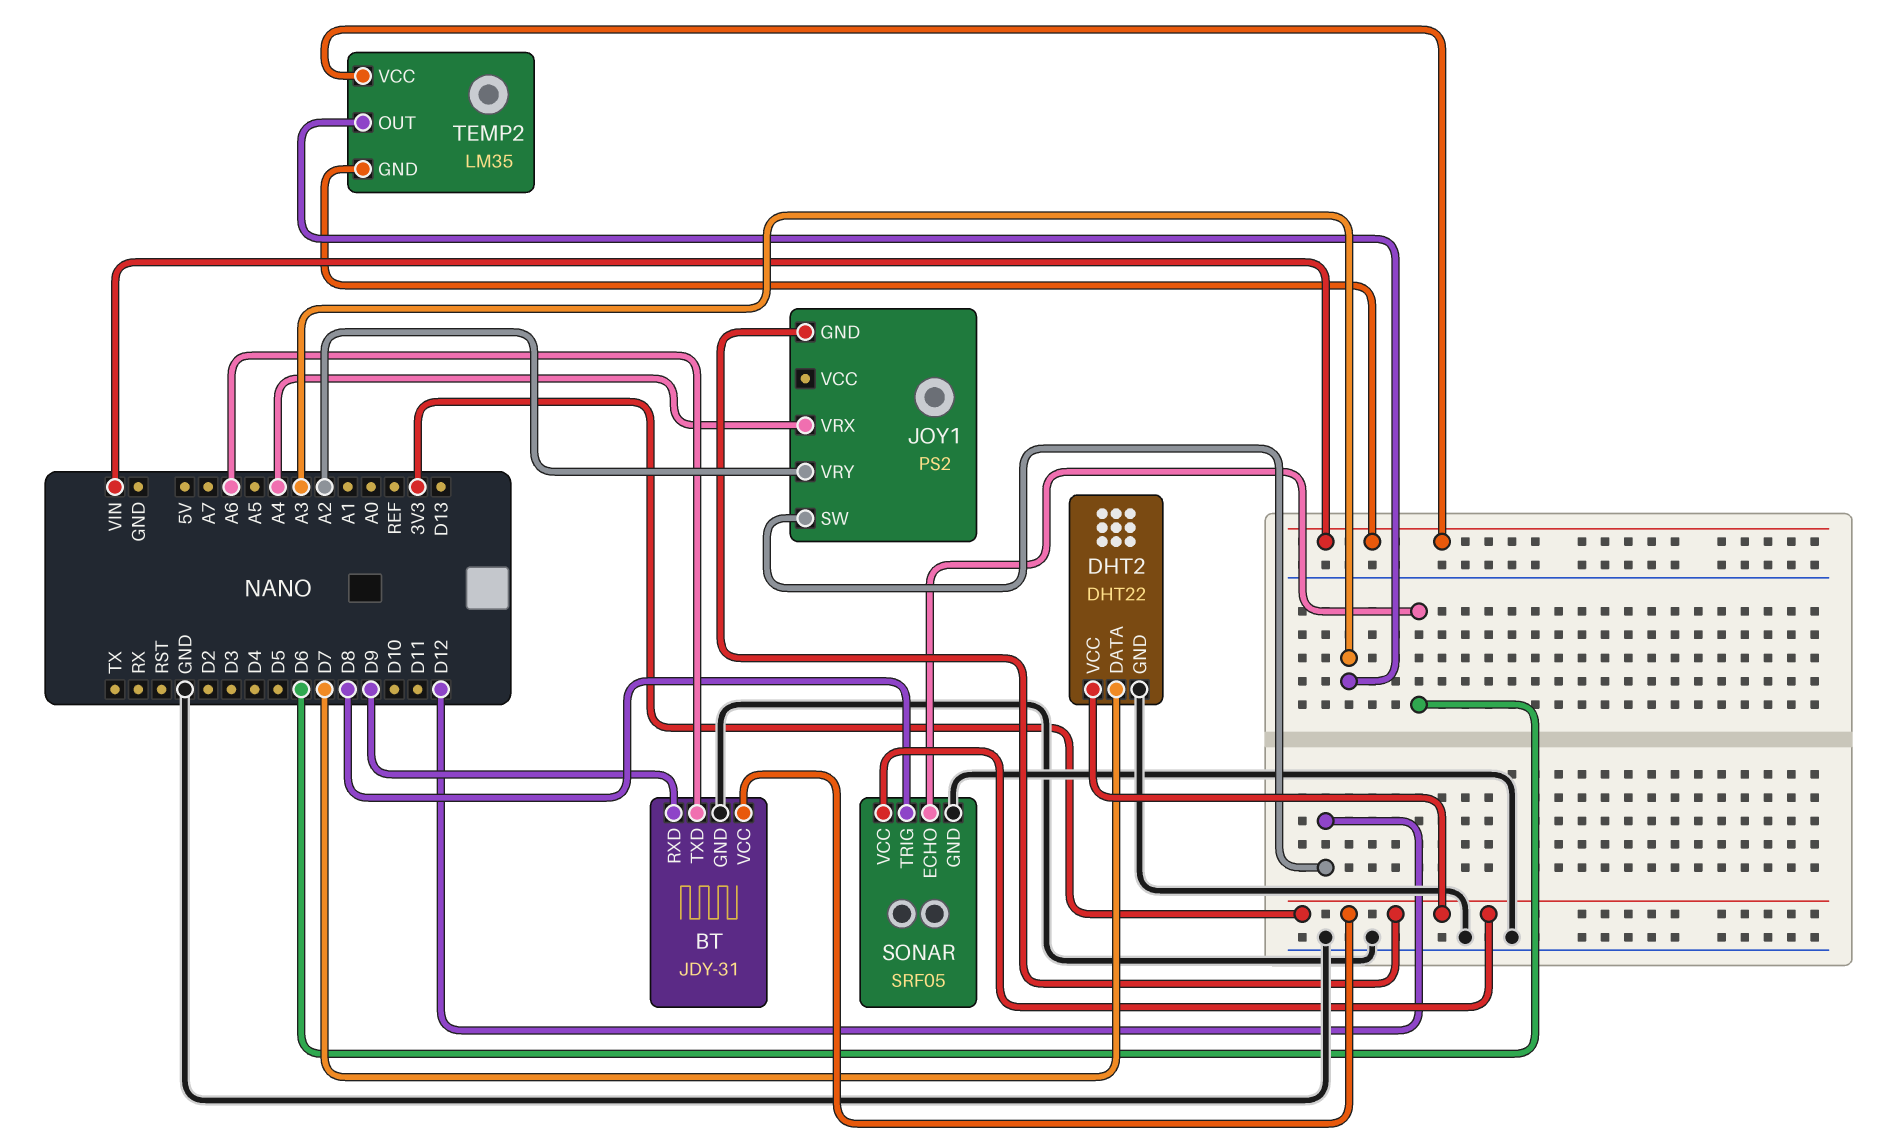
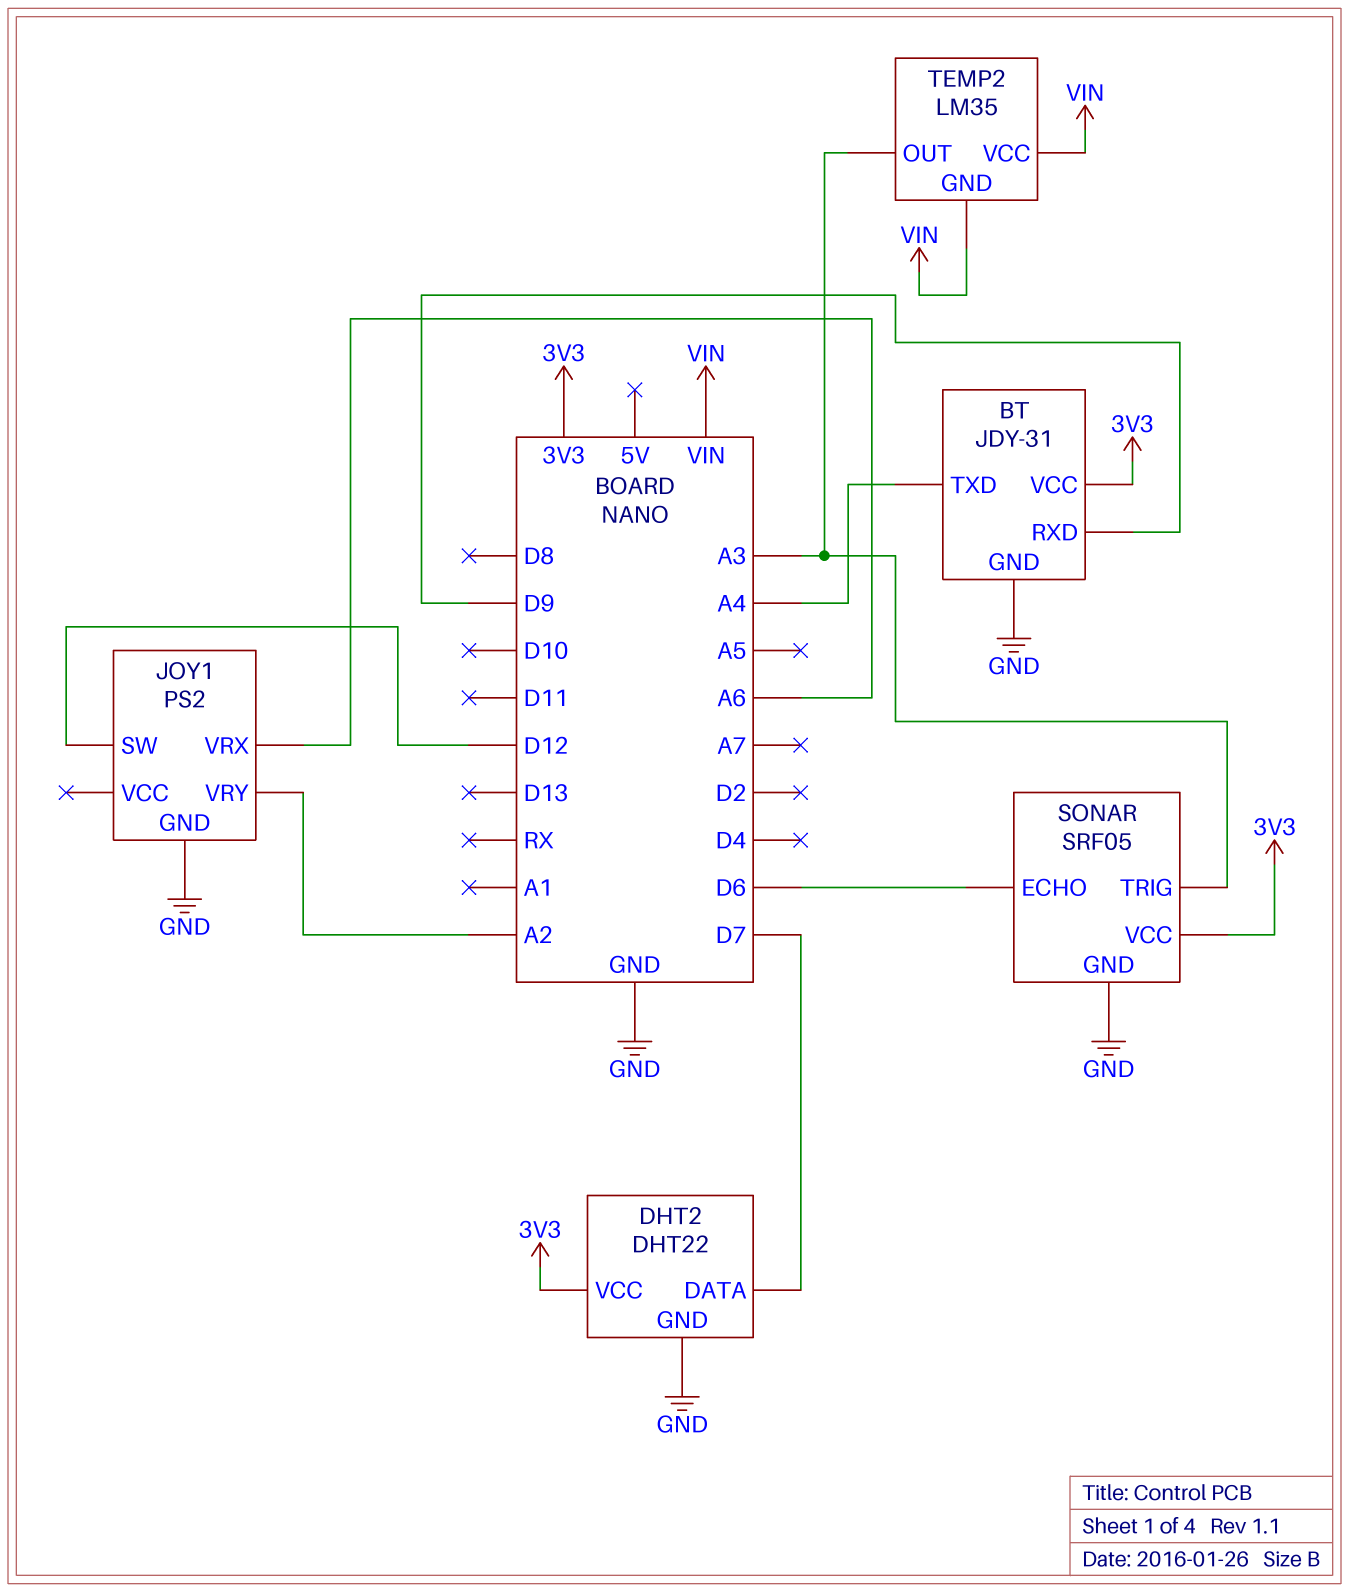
BT pin TXD: A6 -> A4
JOY1 pin GND: 3V3 -> GND
JOY1 pin VRX: A4 -> A6
SONAR pin TRIG: D8 -> A3

